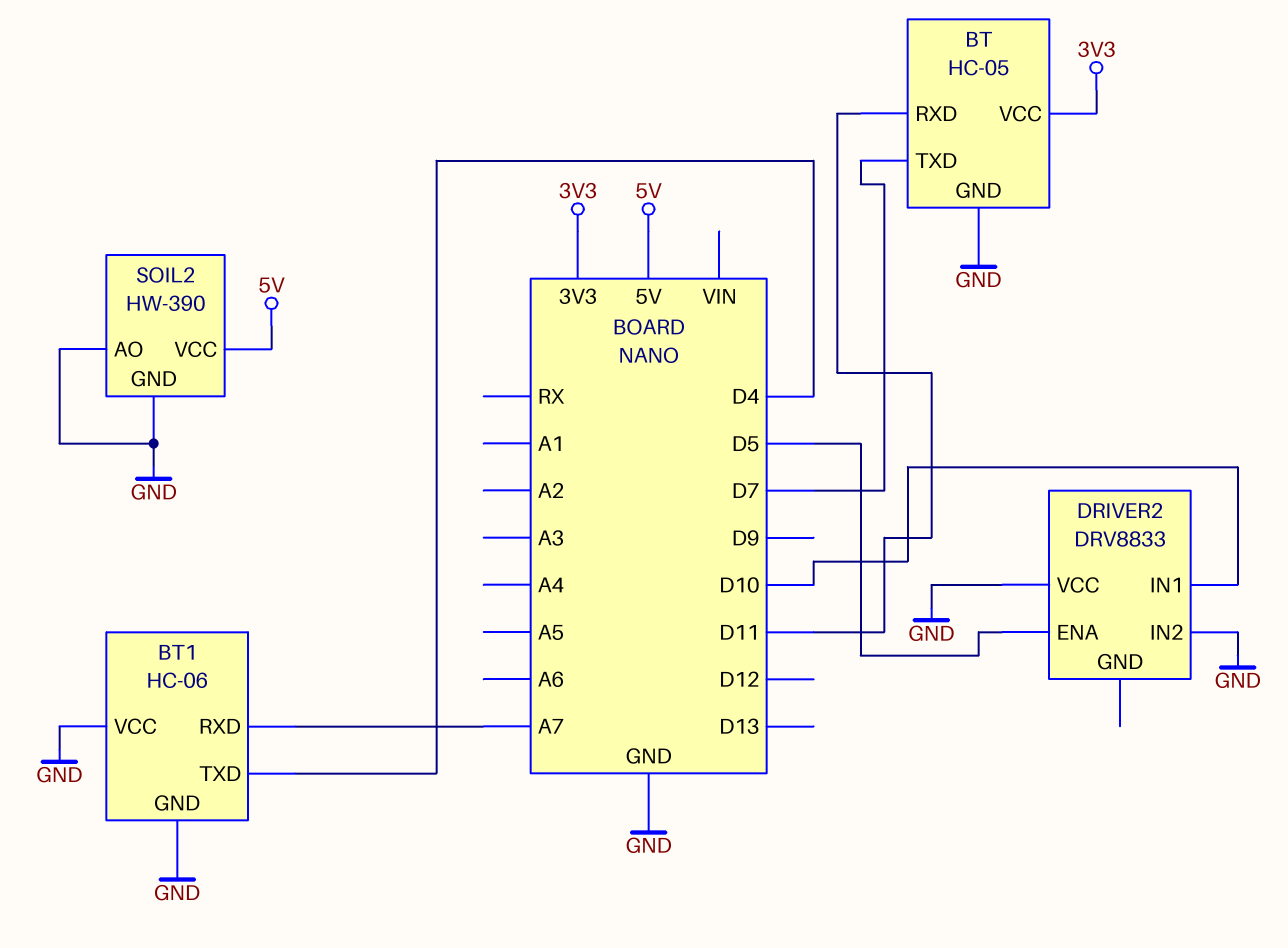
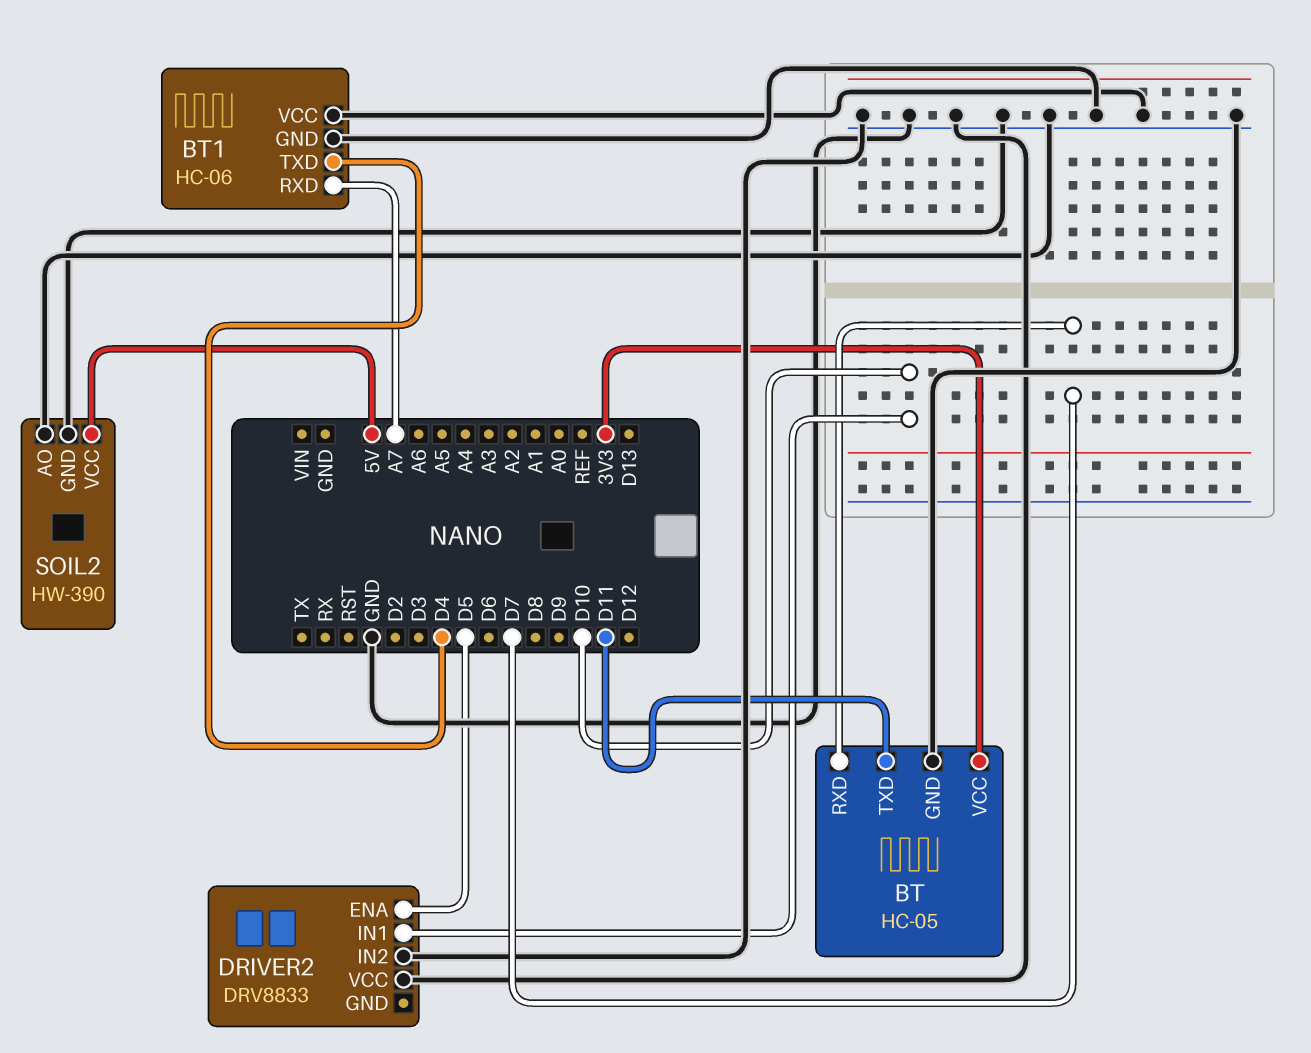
BT pin RXD: D11 -> D7
BT pin TXD: D7 -> D11

